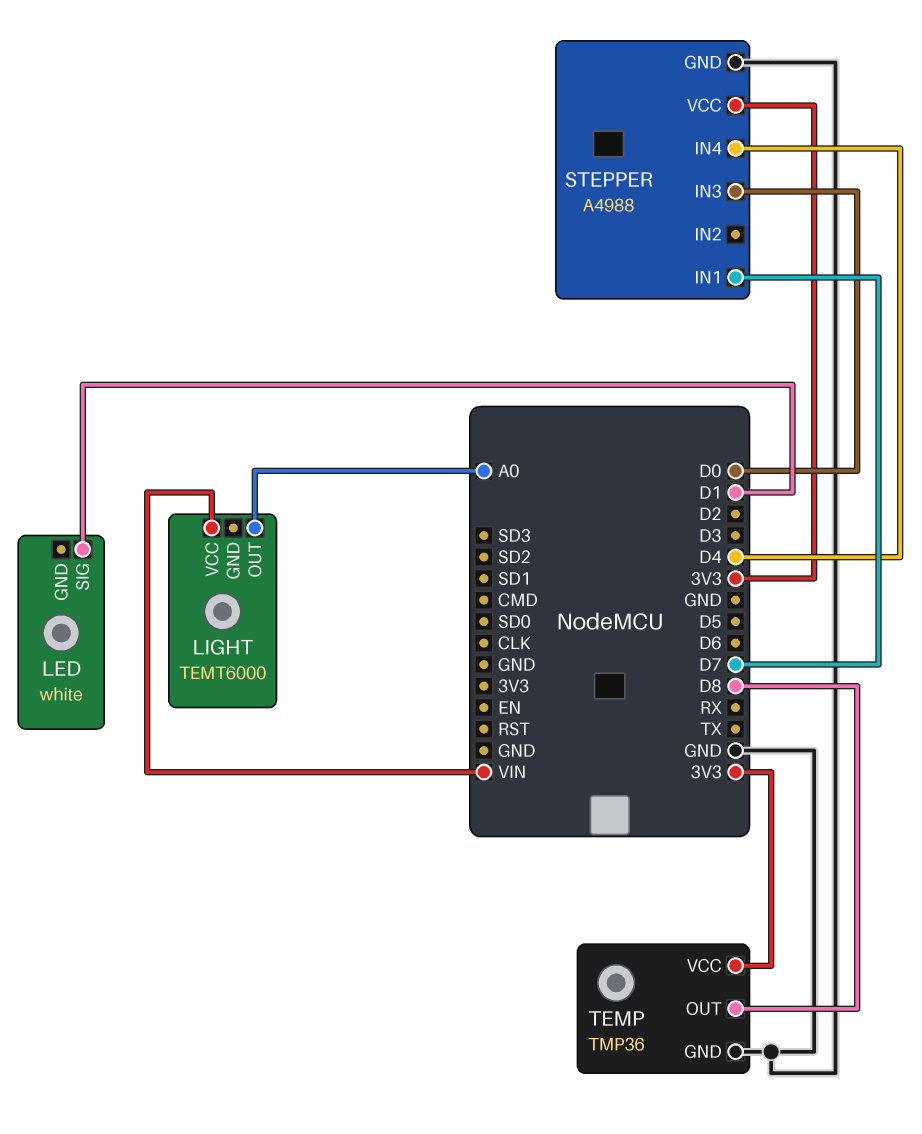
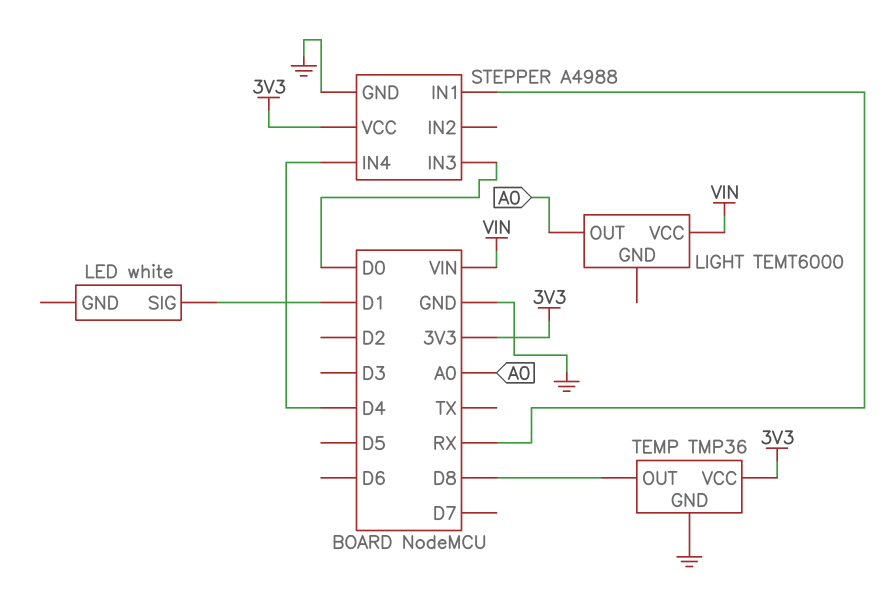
STEPPER pin IN1: D7 -> RX

